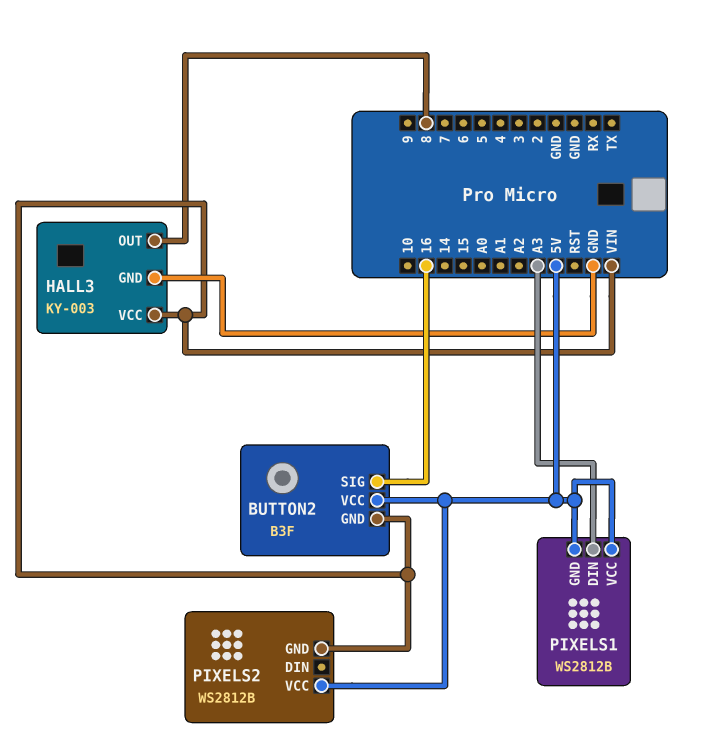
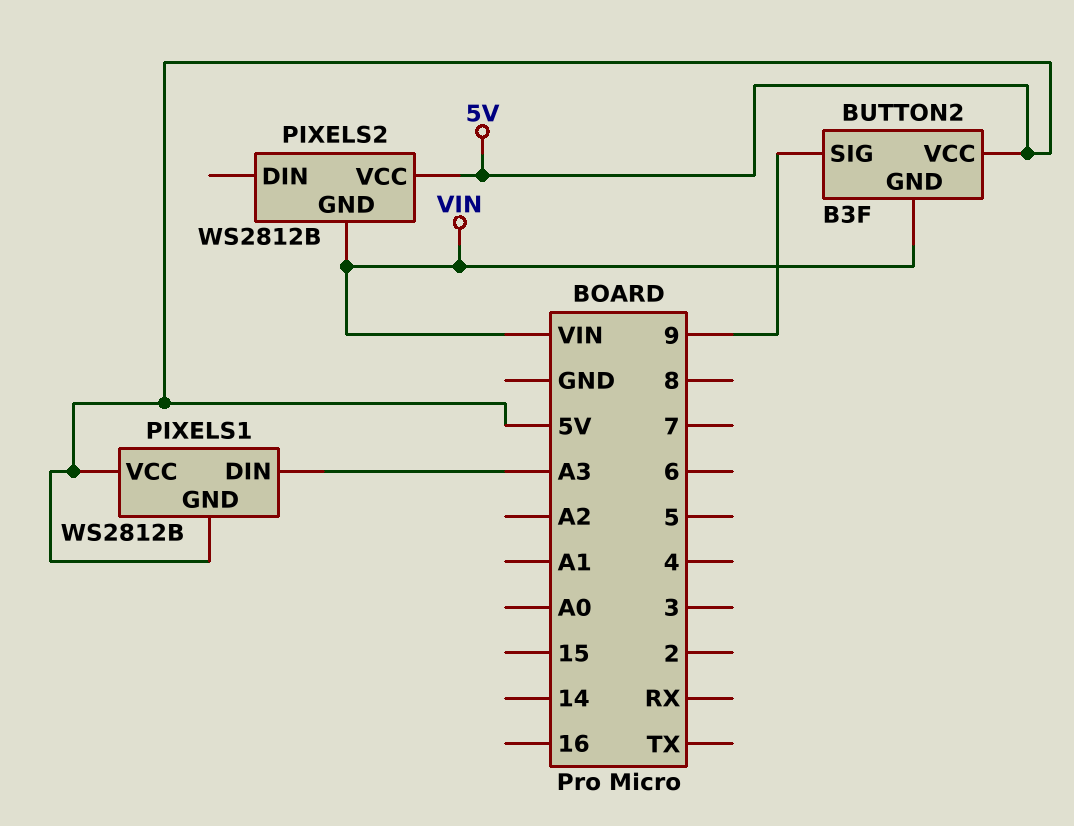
BUTTON2 pin SIG: 16 -> 9
HALL3: KY-003 -> none
HALL3 pin GND: GND -> none
HALL3 pin OUT: 8 -> none
HALL3 pin VCC: VIN -> none

